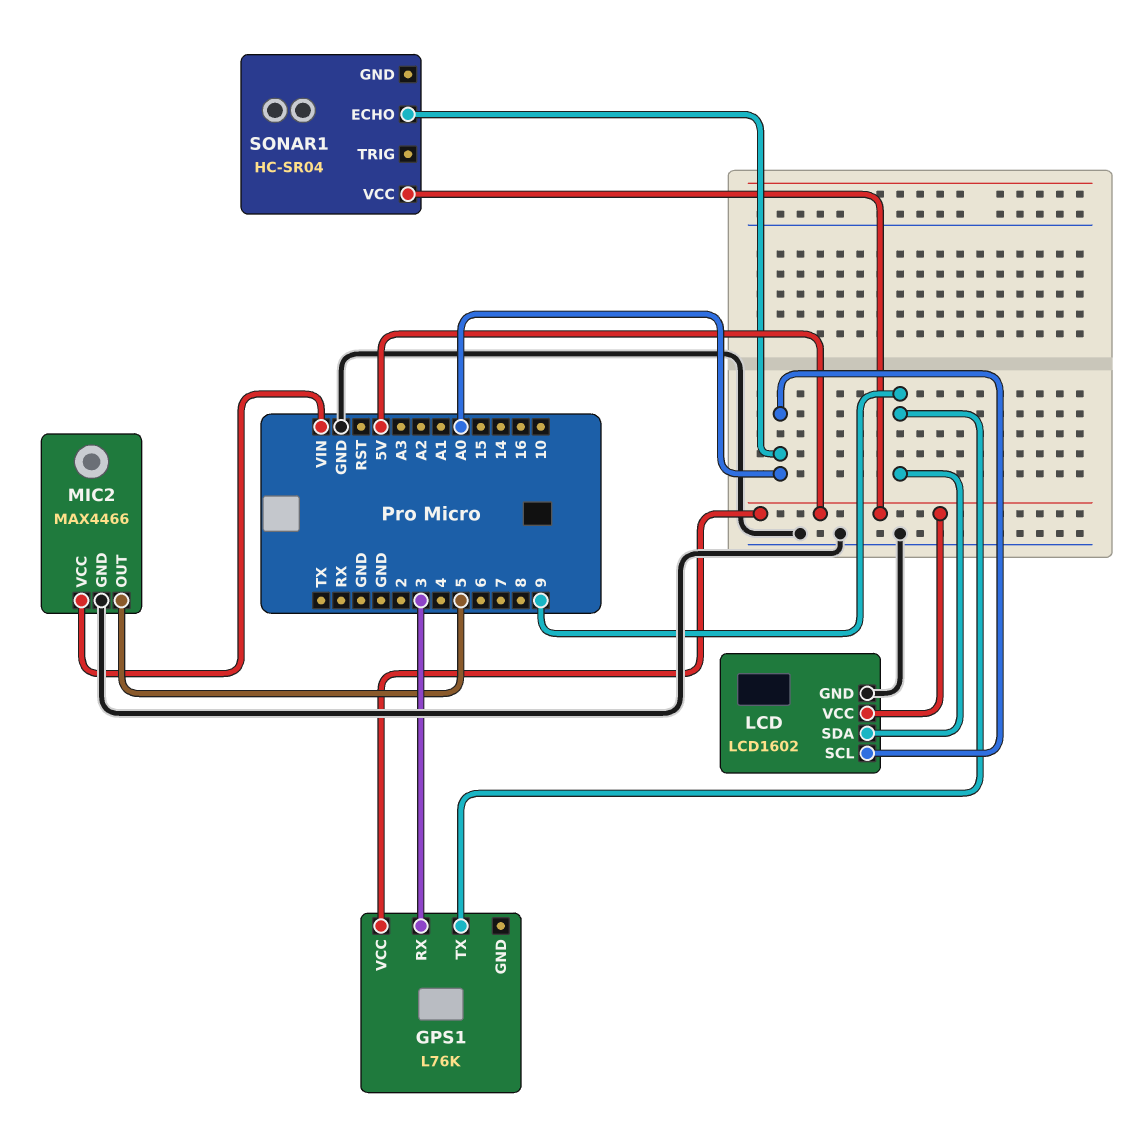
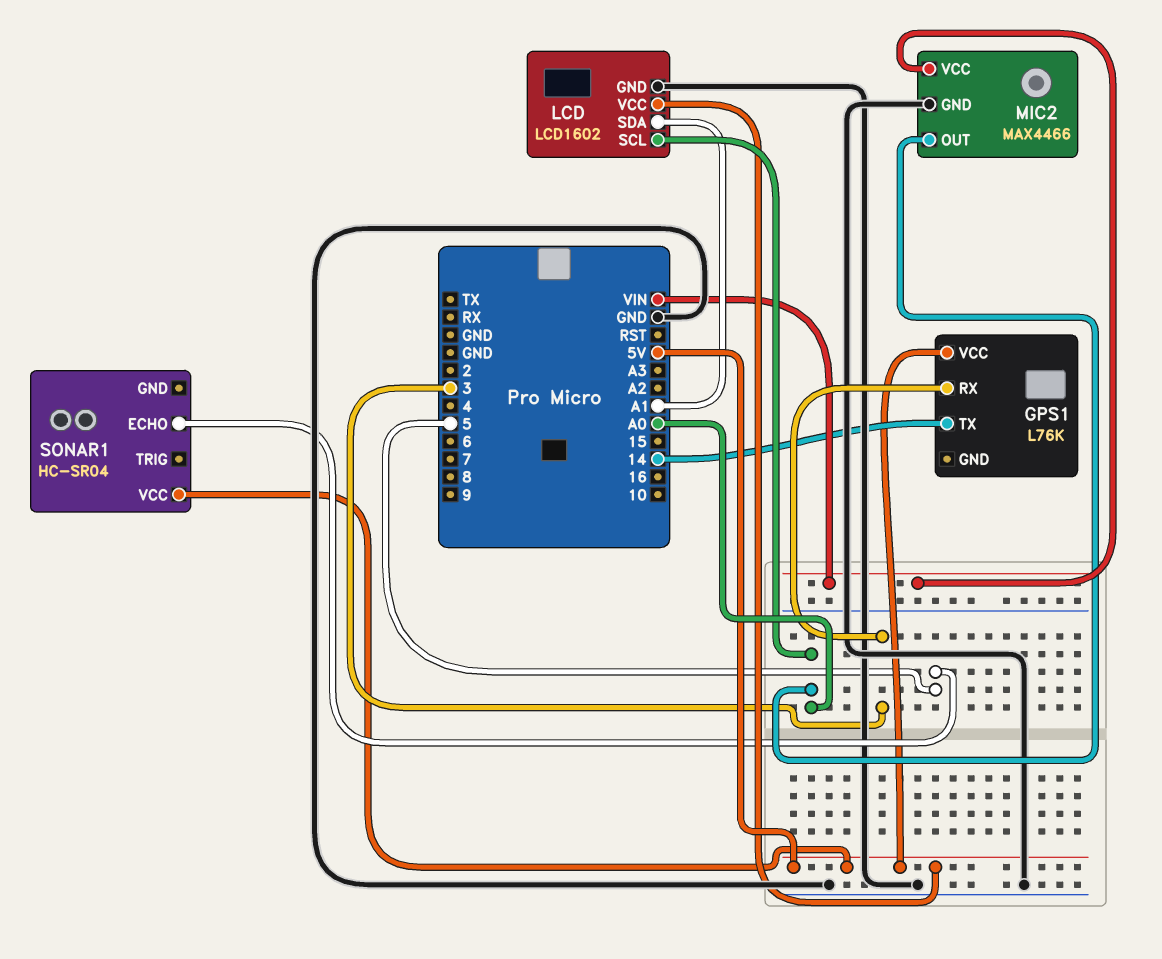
GPS1 pin TX: 9 -> 14
LCD pin SDA: 9 -> A1
MIC2 pin OUT: 5 -> A0
SONAR1 pin ECHO: A0 -> 5

